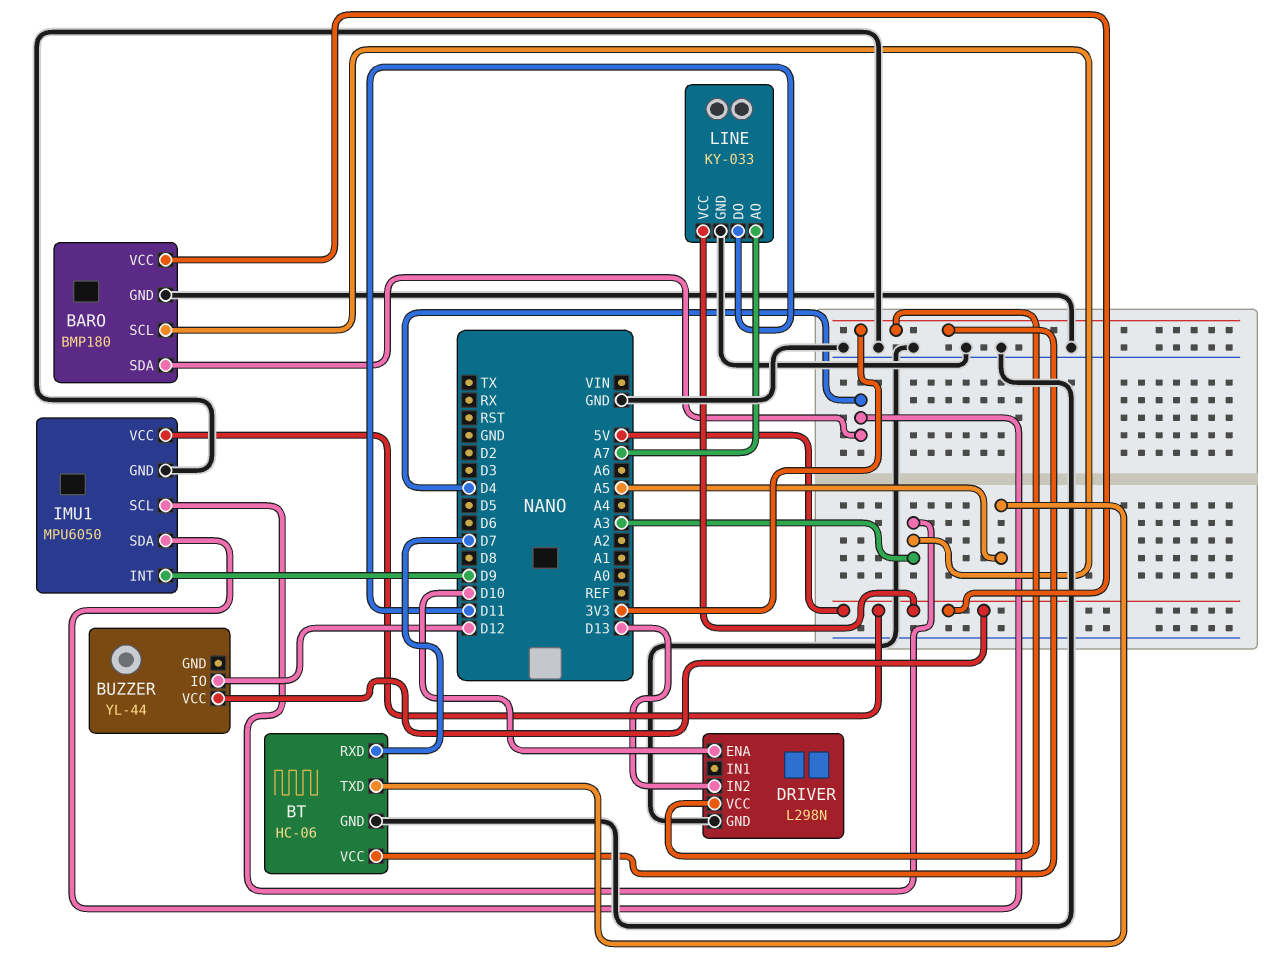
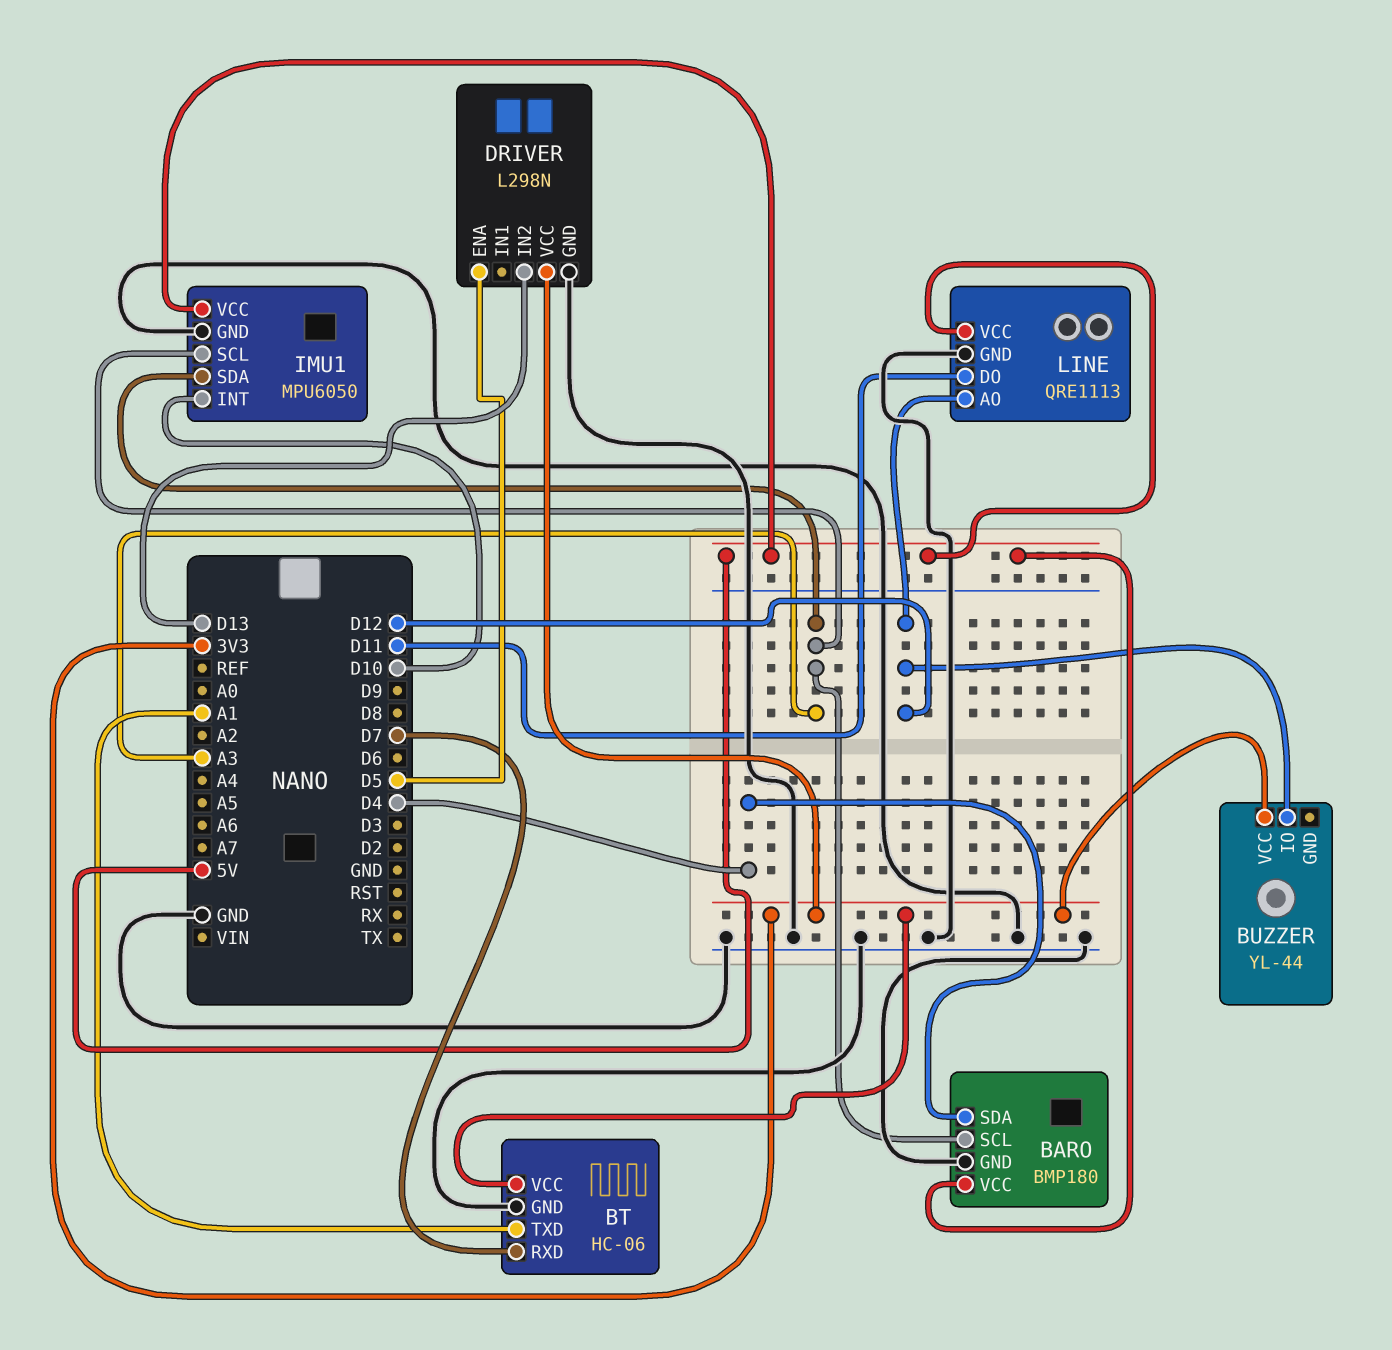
BT pin TXD: A5 -> A1
BUZZER pin VCC: 5V -> 3V3
DRIVER pin ENA: D10 -> D5
IMU1 pin INT: D9 -> D10
IMU1 pin SDA: D4 -> A3
LINE: KY-033 -> QRE1113
LINE pin AO: A7 -> D12

